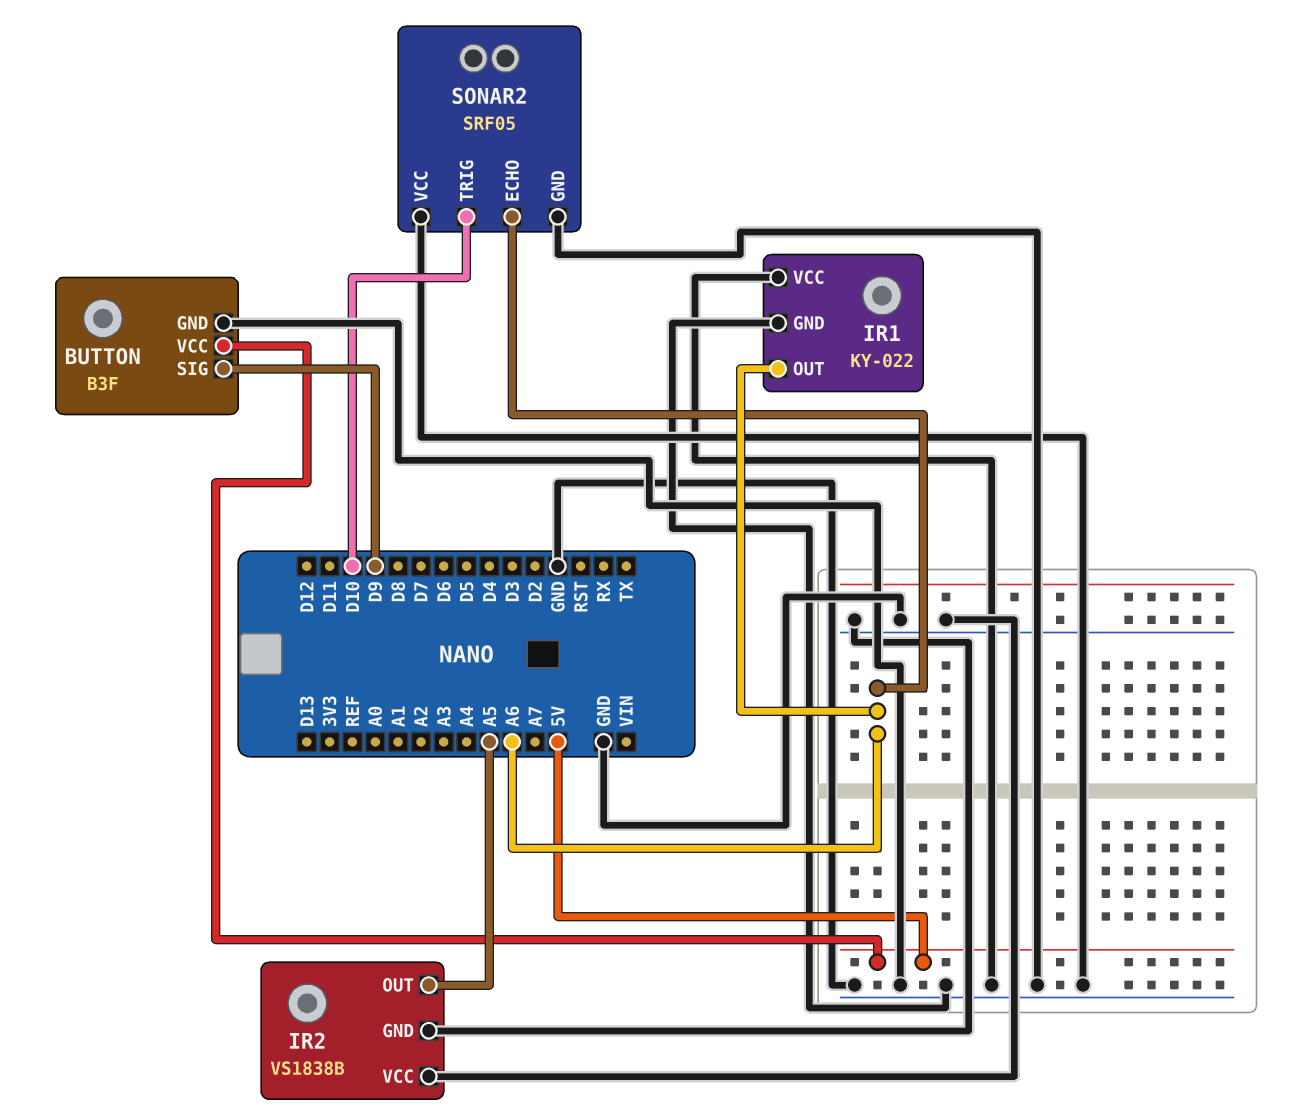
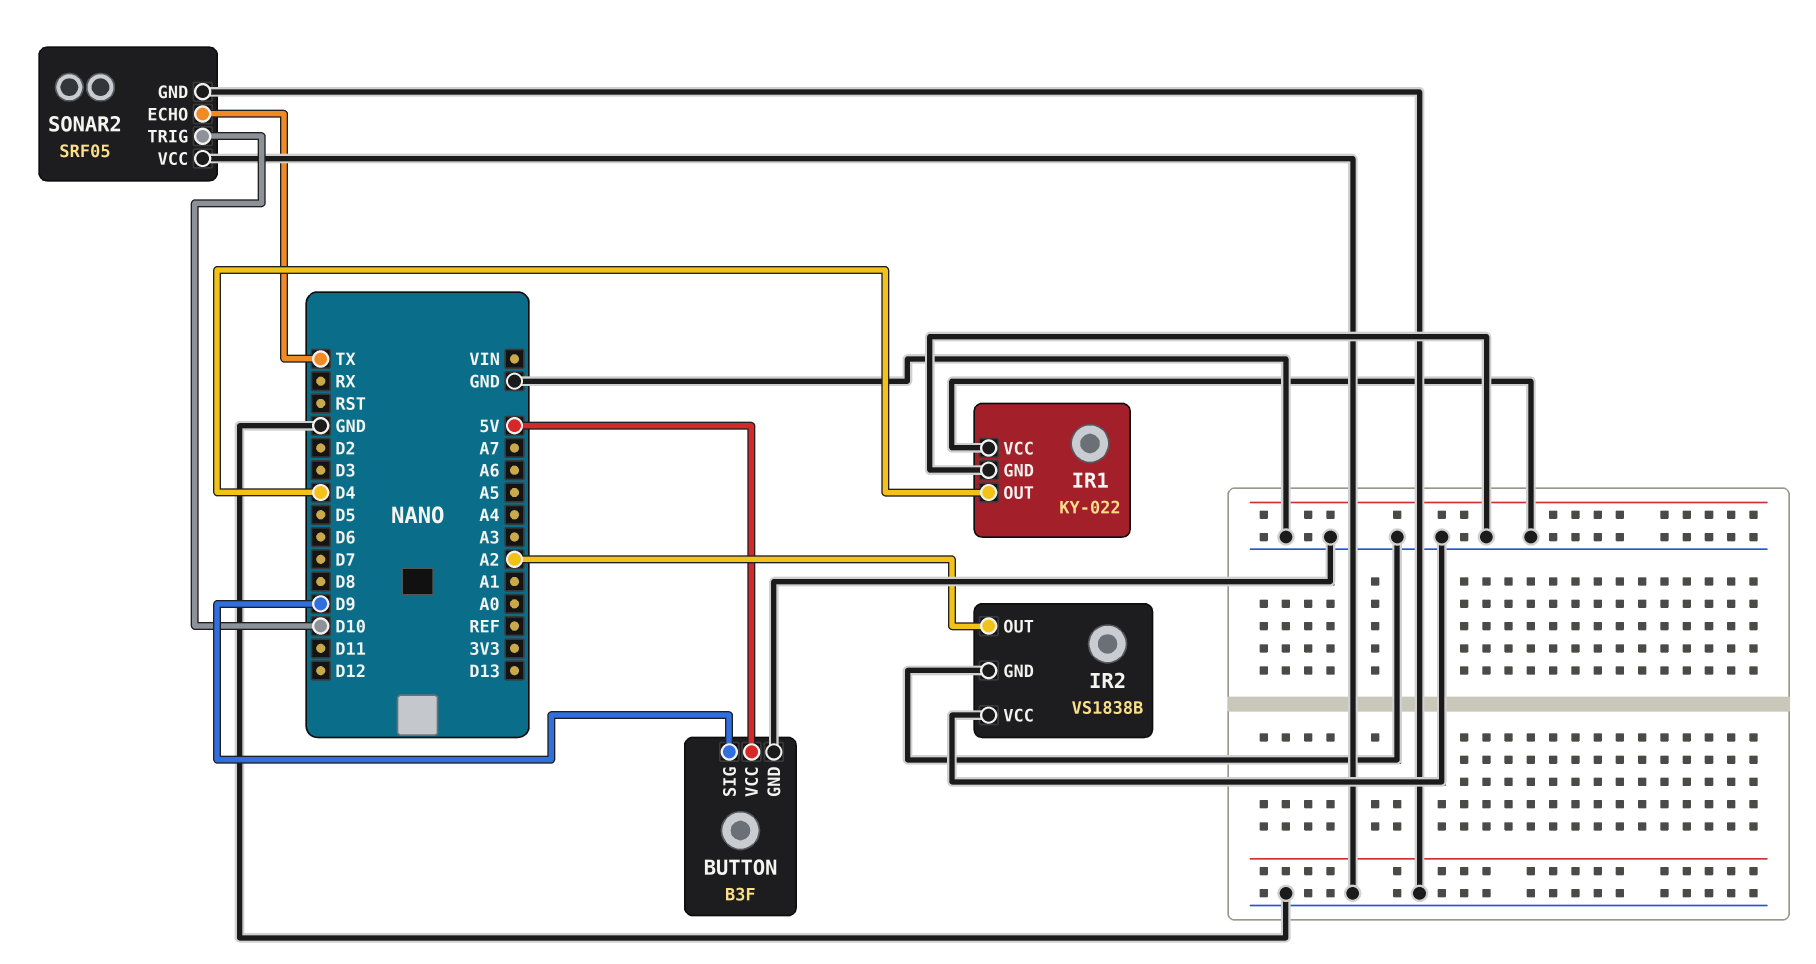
IR1 pin OUT: A6 -> D4
IR2 pin OUT: A5 -> A2
SONAR2 pin ECHO: A6 -> TX

